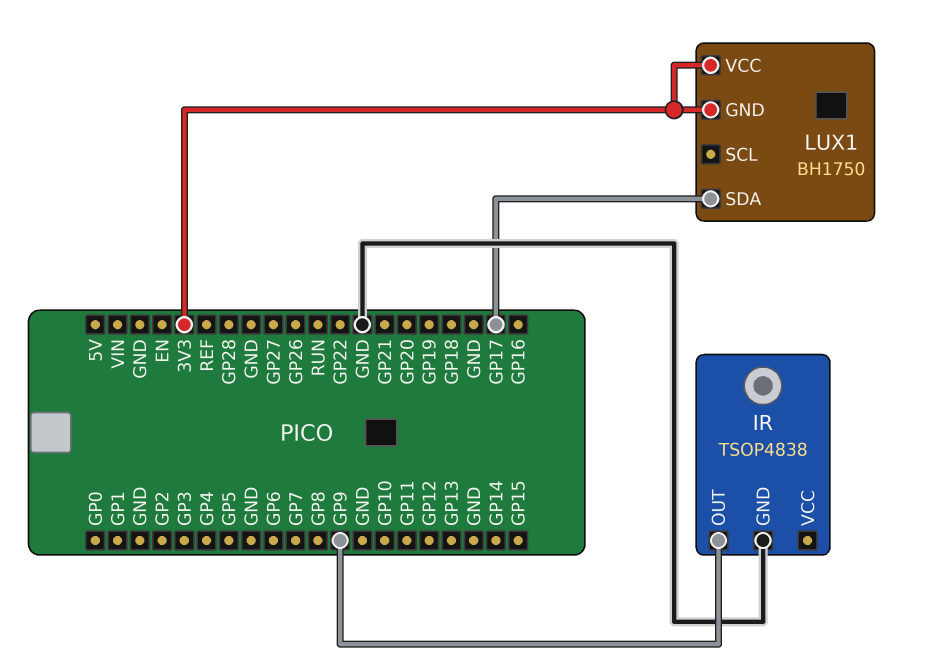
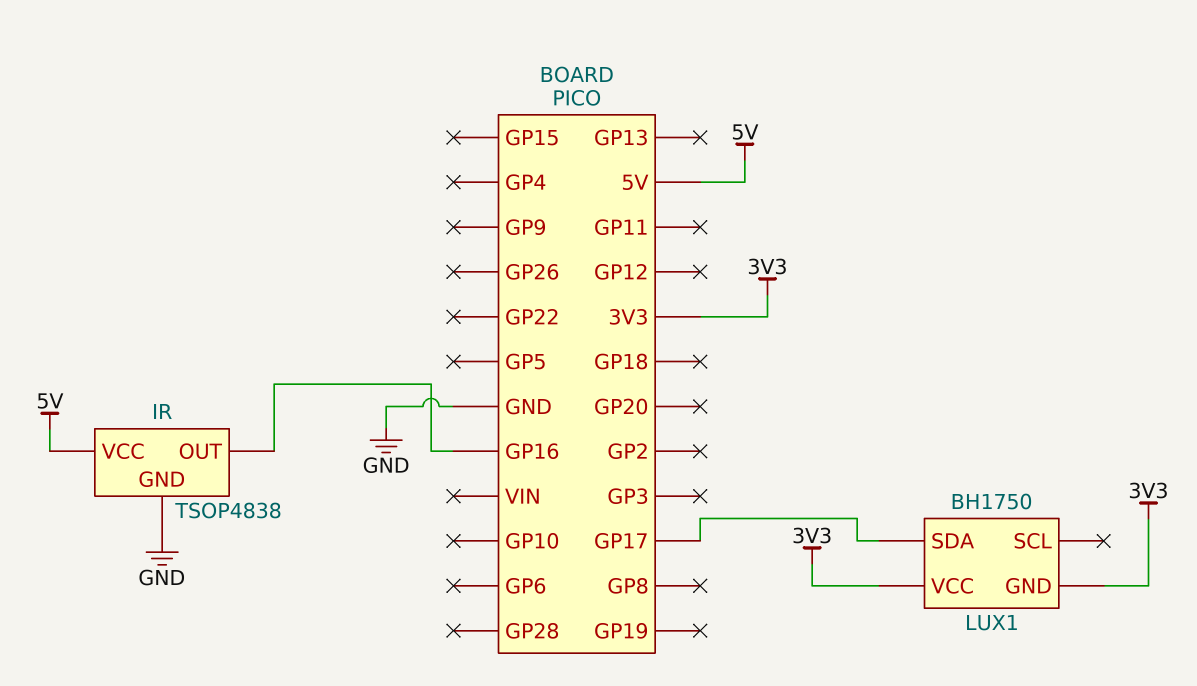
IR pin OUT: GP9 -> GP16
IR pin VCC: none -> 5V

